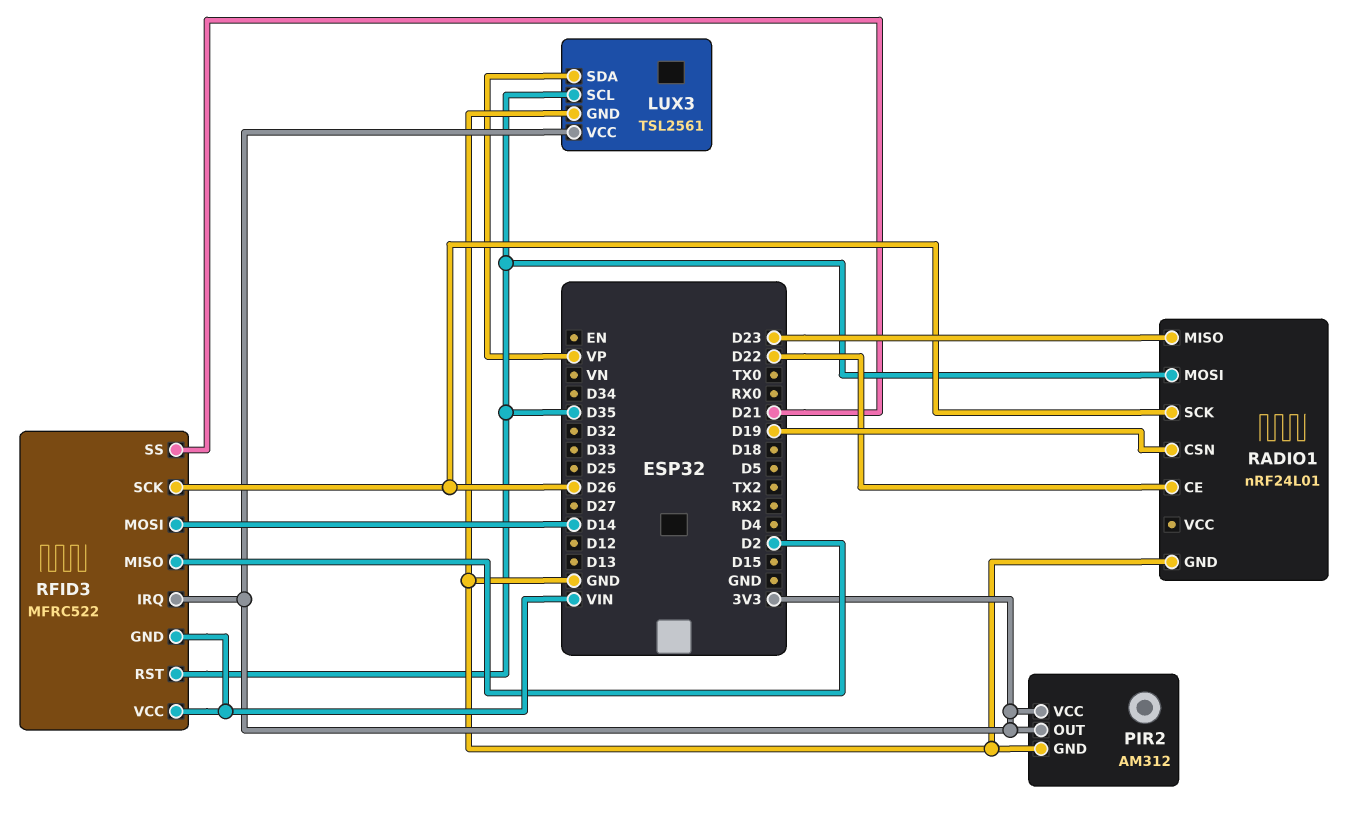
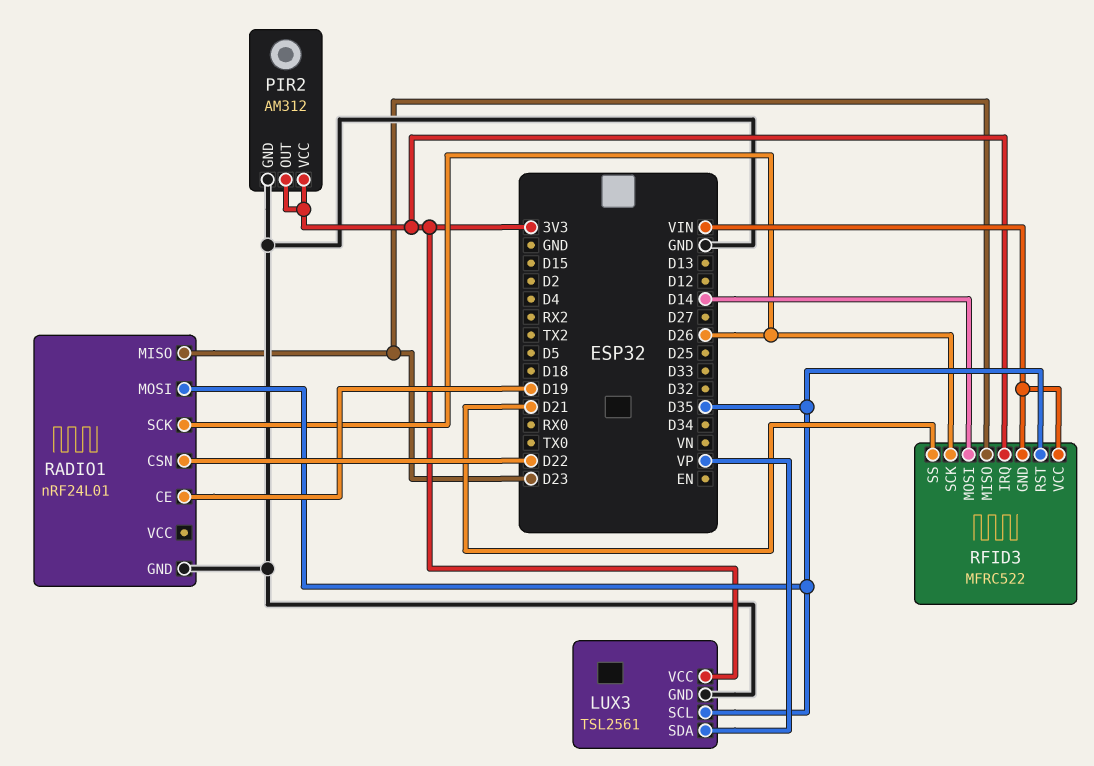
RADIO1 pin CE: D22 -> D19
RADIO1 pin CSN: D19 -> D22
RFID3 pin MISO: D2 -> D23

